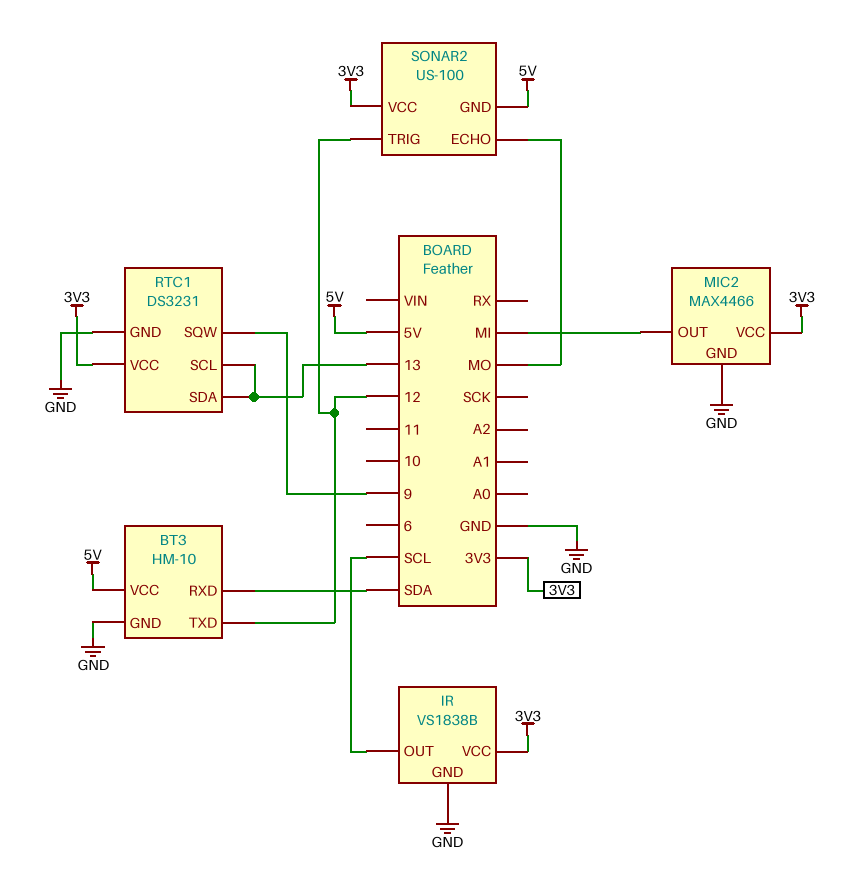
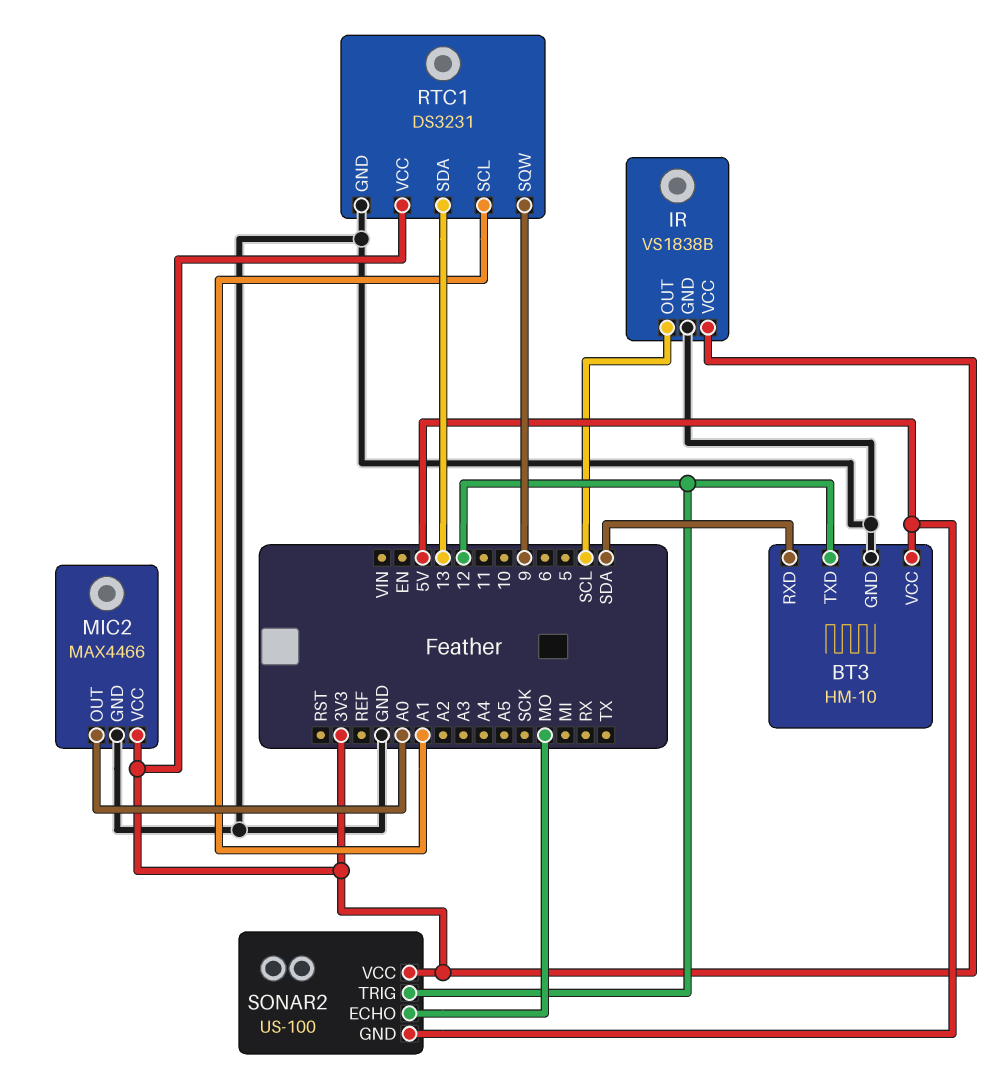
MIC2 pin OUT: MI -> A0
RTC1 pin SCL: 13 -> A1

